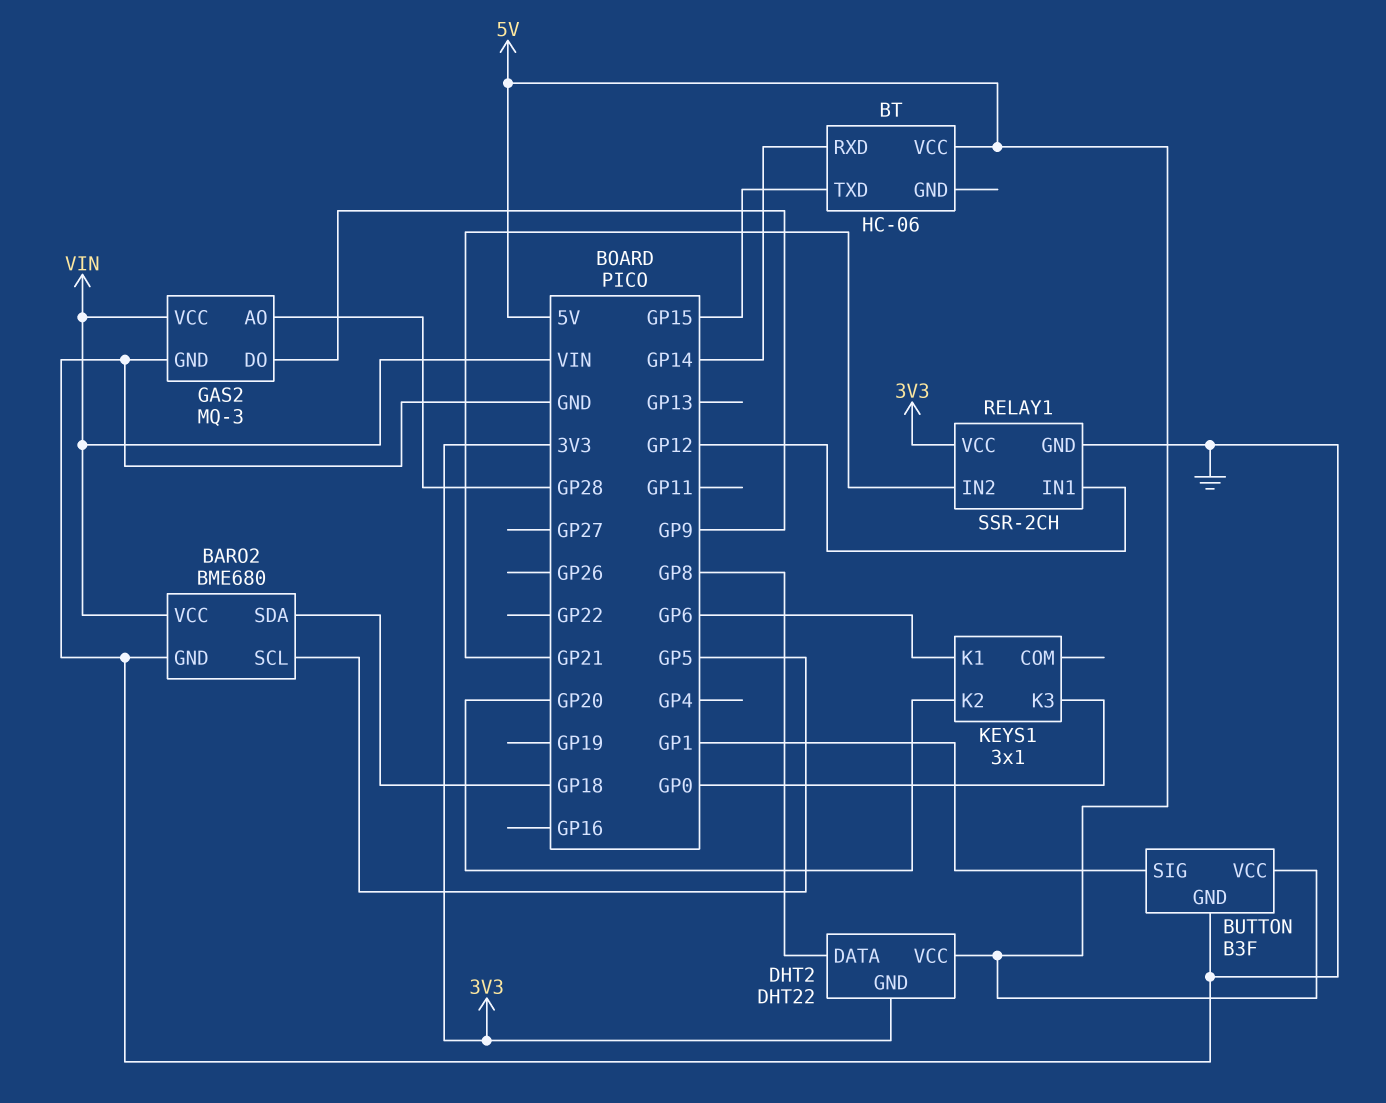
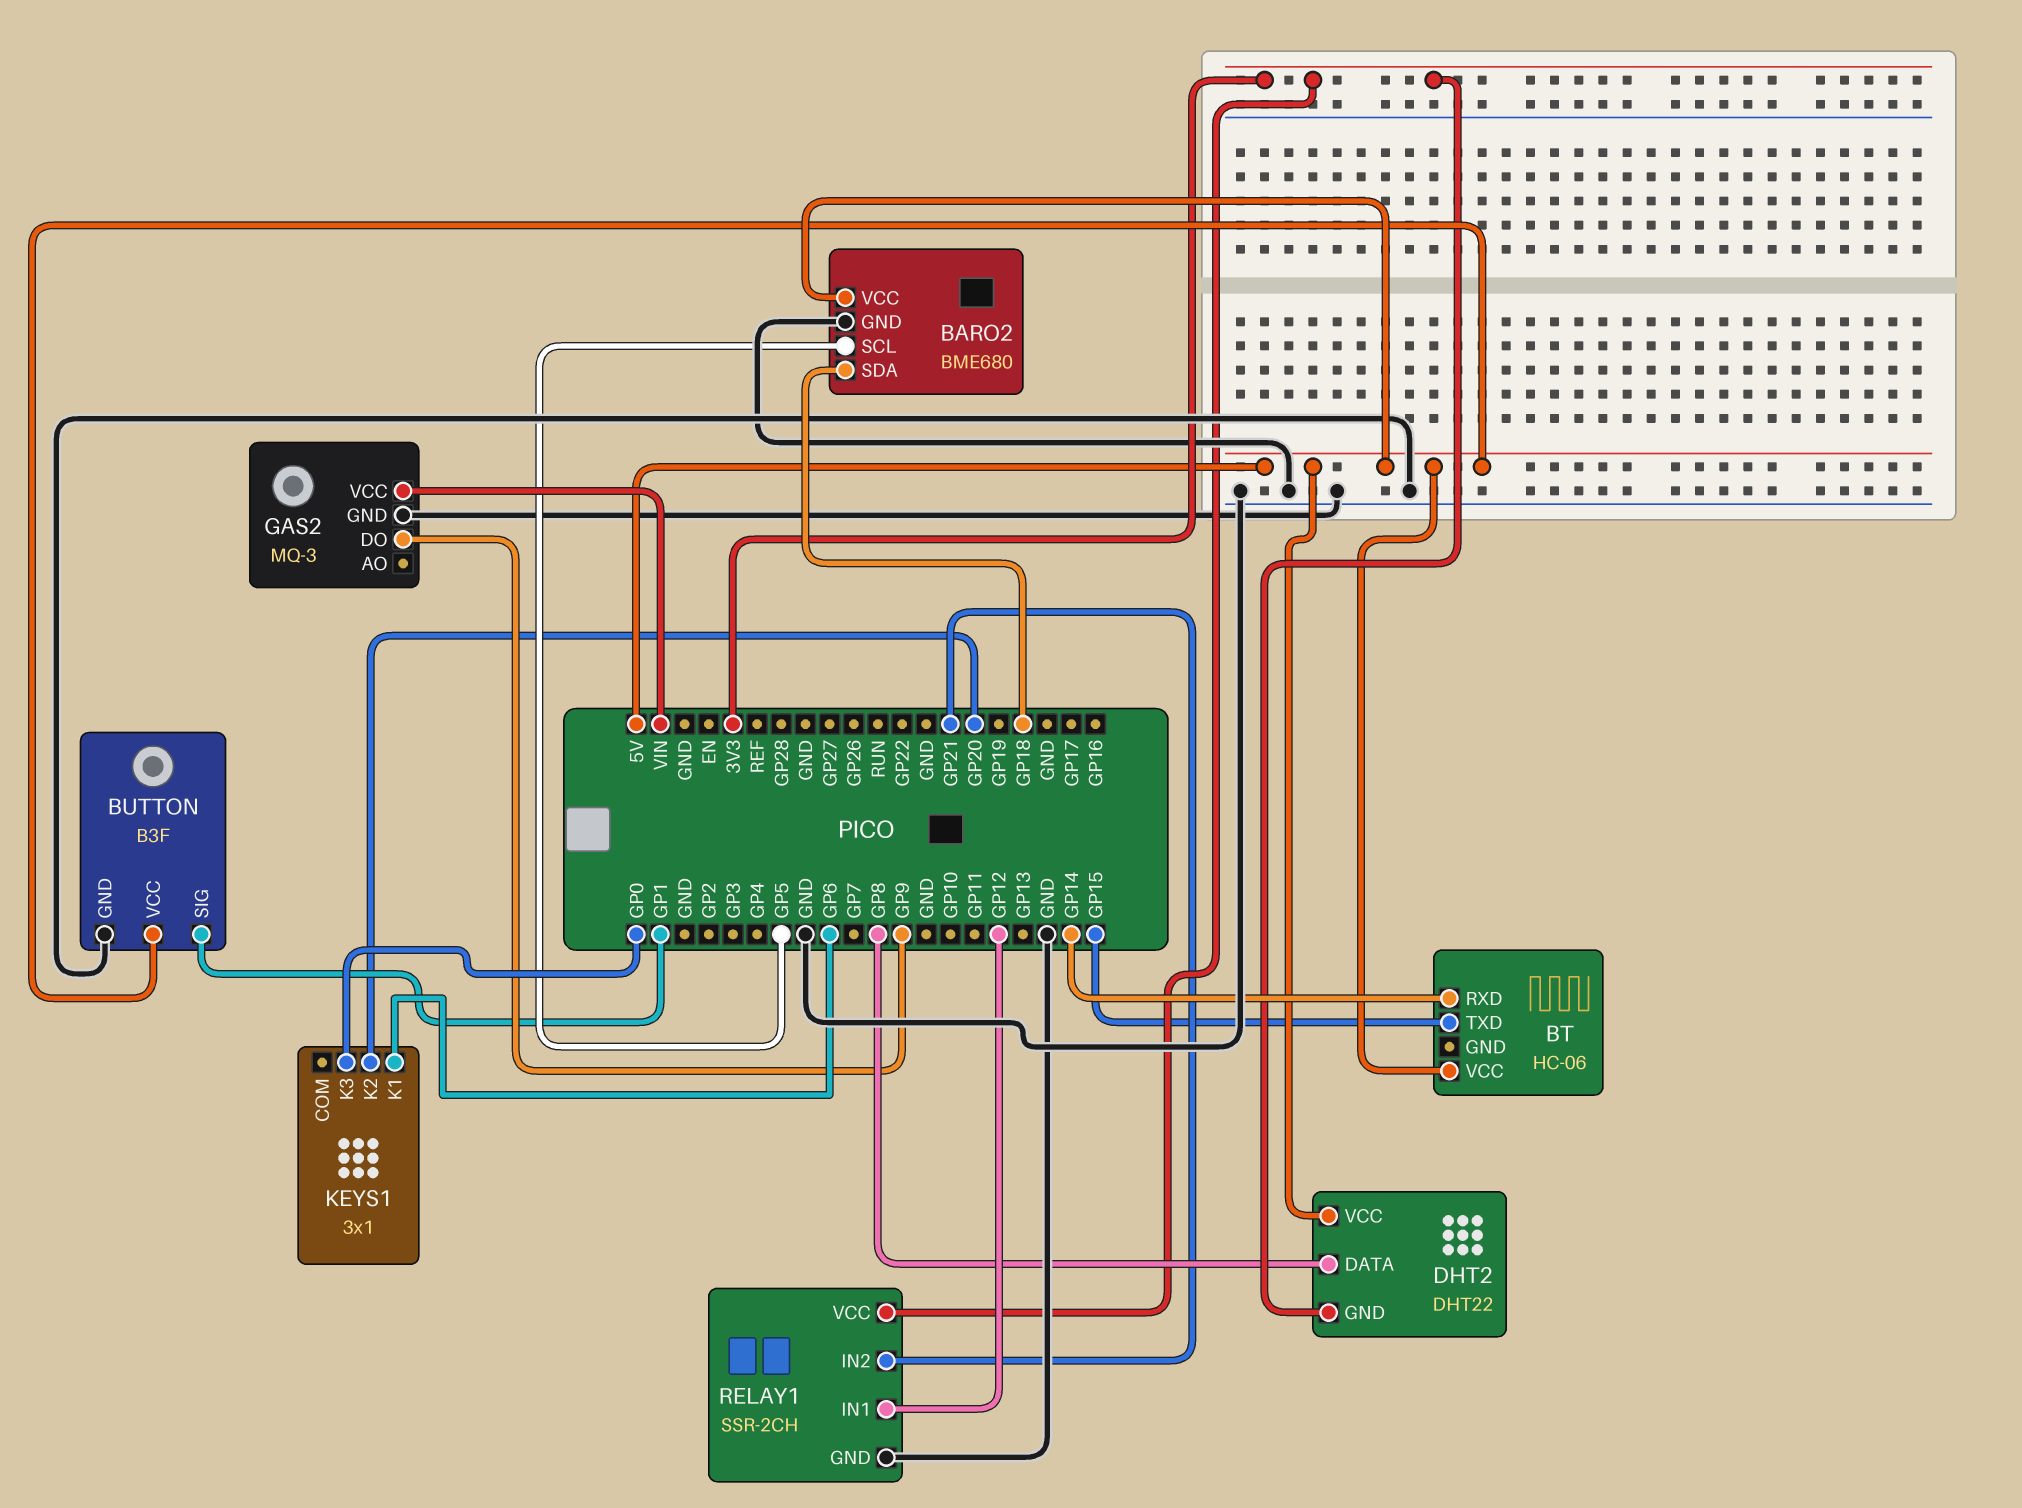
BARO2 pin VCC: VIN -> 5V
GAS2 pin AO: GP28 -> none

